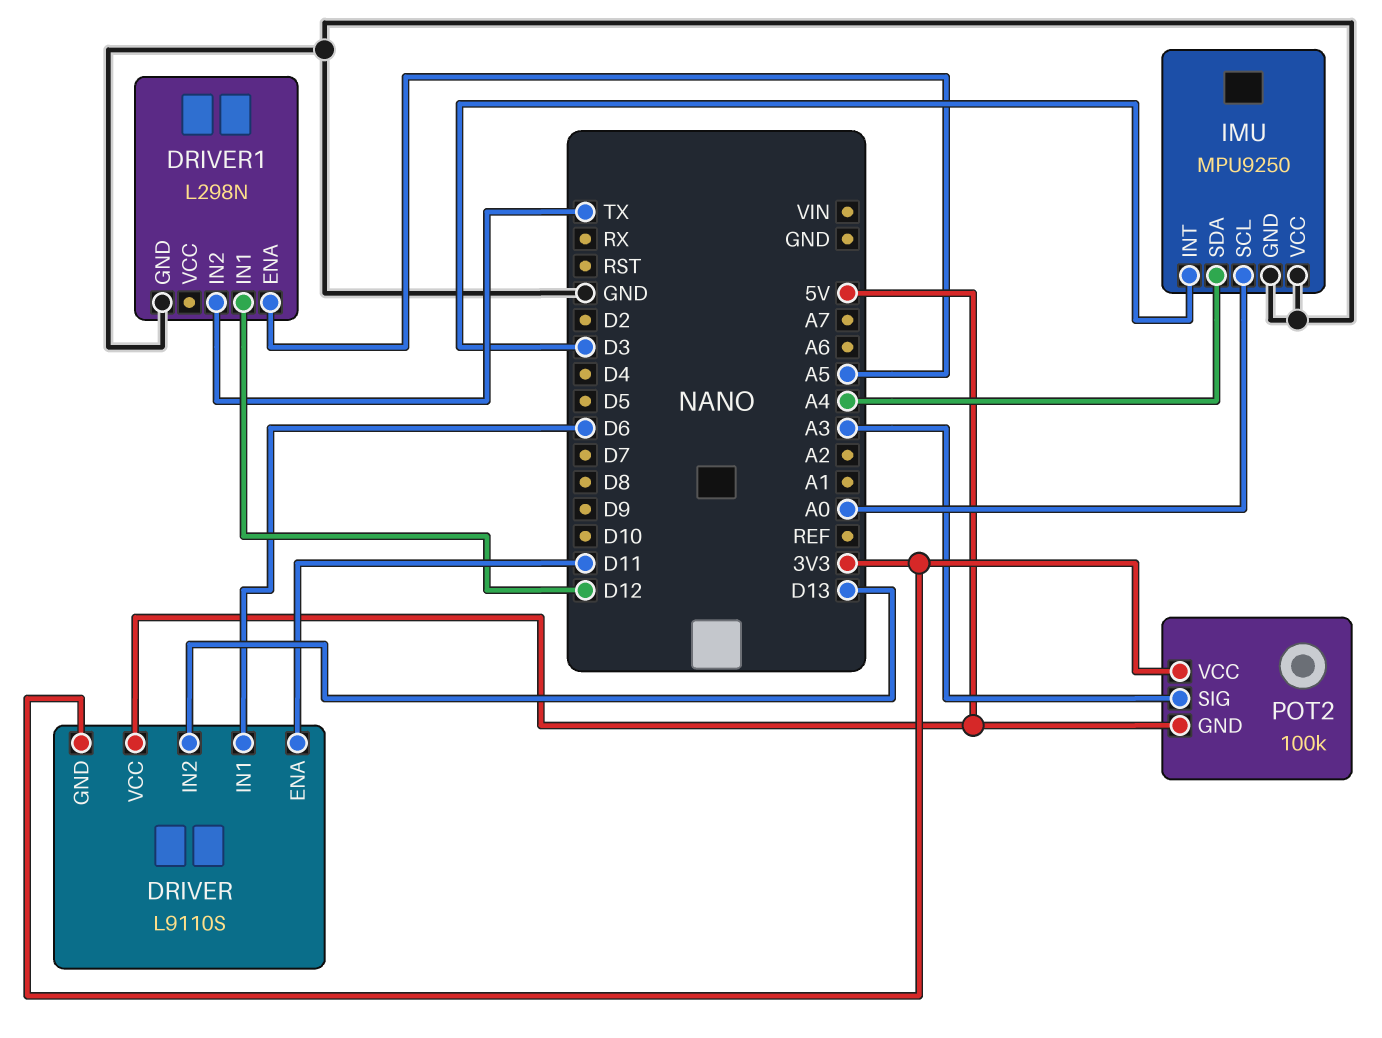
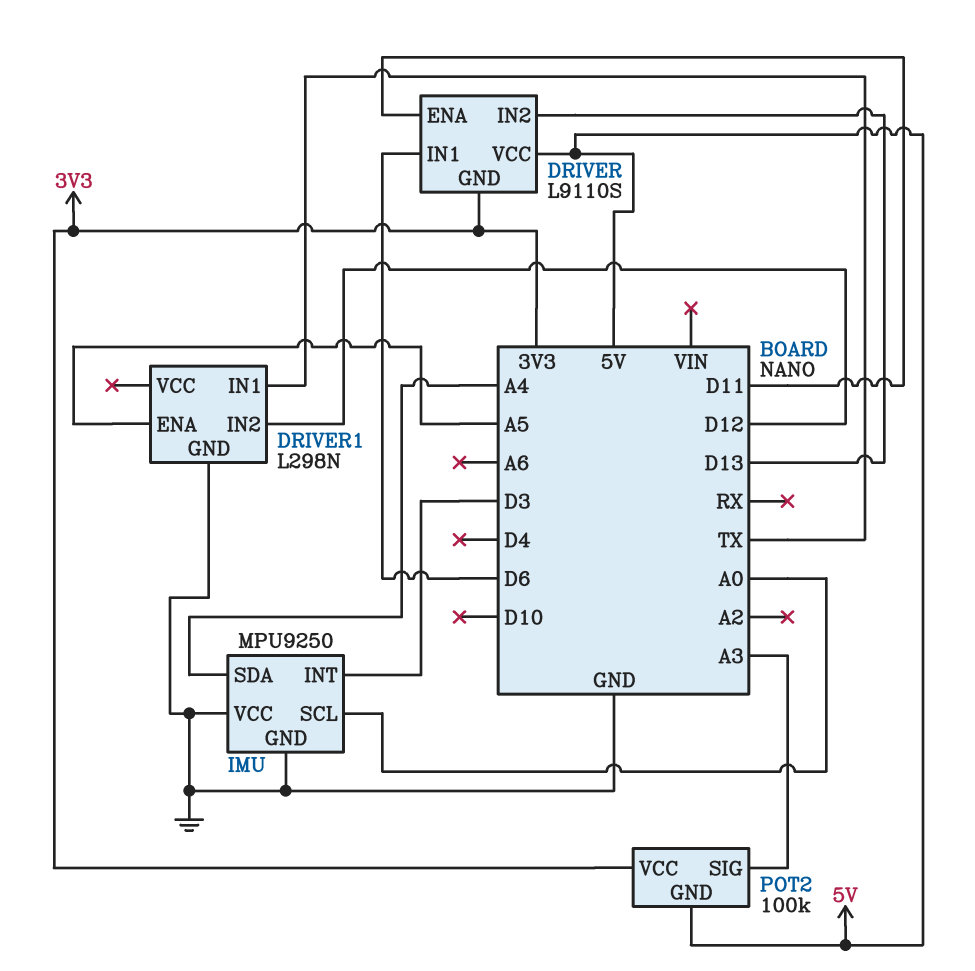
DRIVER1 pin IN1: D12 -> TX
DRIVER1 pin IN2: TX -> D12

